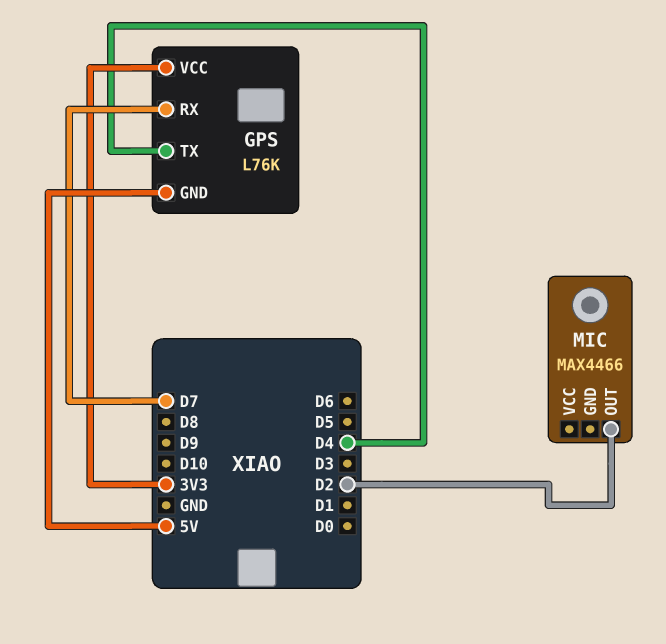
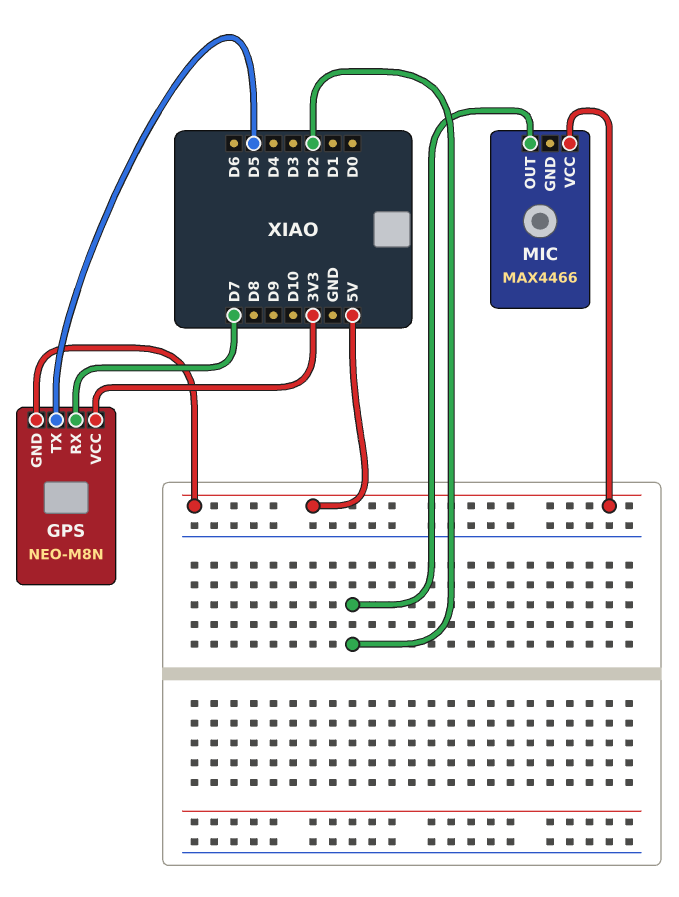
GPS: L76K -> NEO-M8N
GPS pin TX: D4 -> D5
MIC pin VCC: none -> 5V

